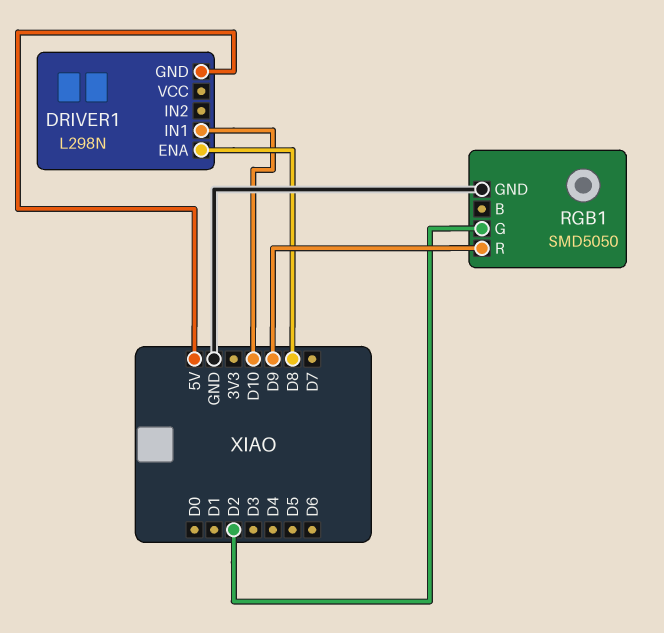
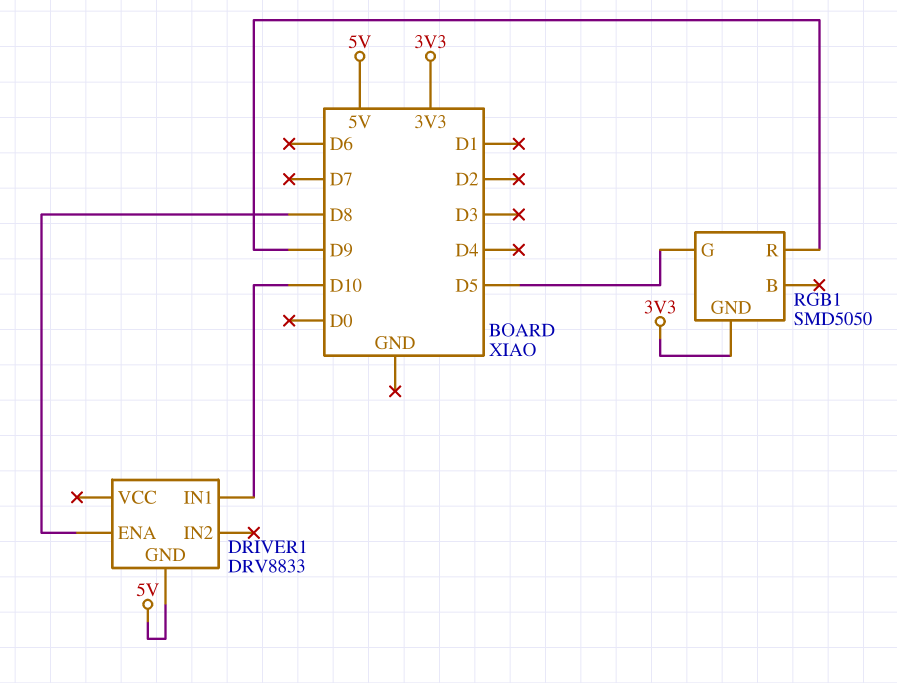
DRIVER1: L298N -> DRV8833
RGB1 pin G: D2 -> D5
RGB1 pin GND: GND -> 3V3

